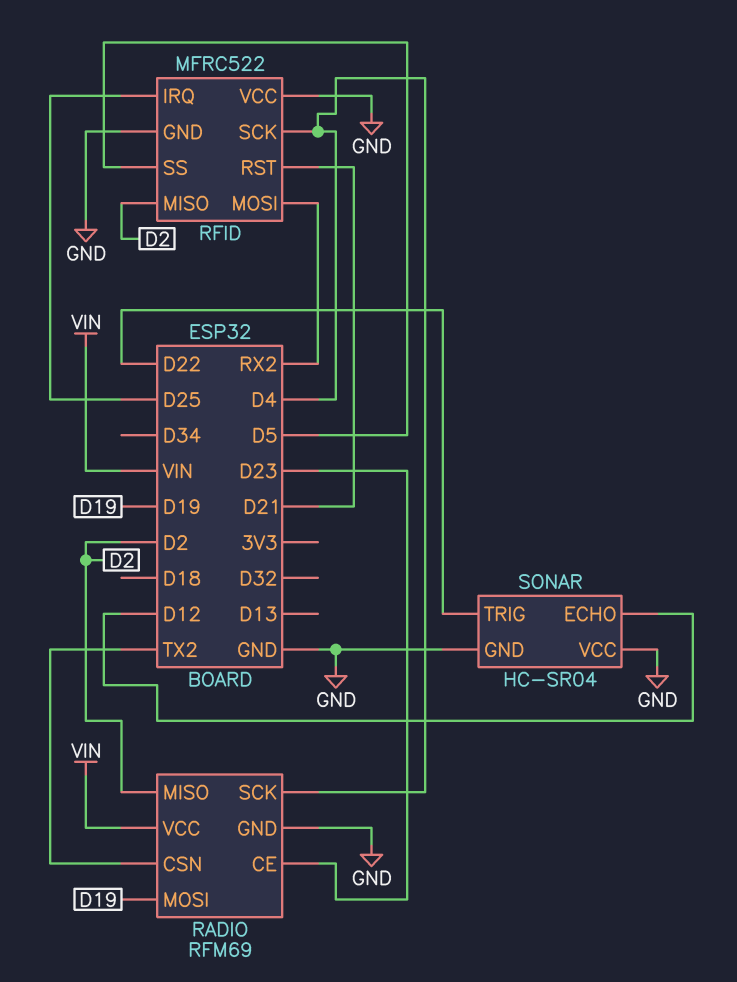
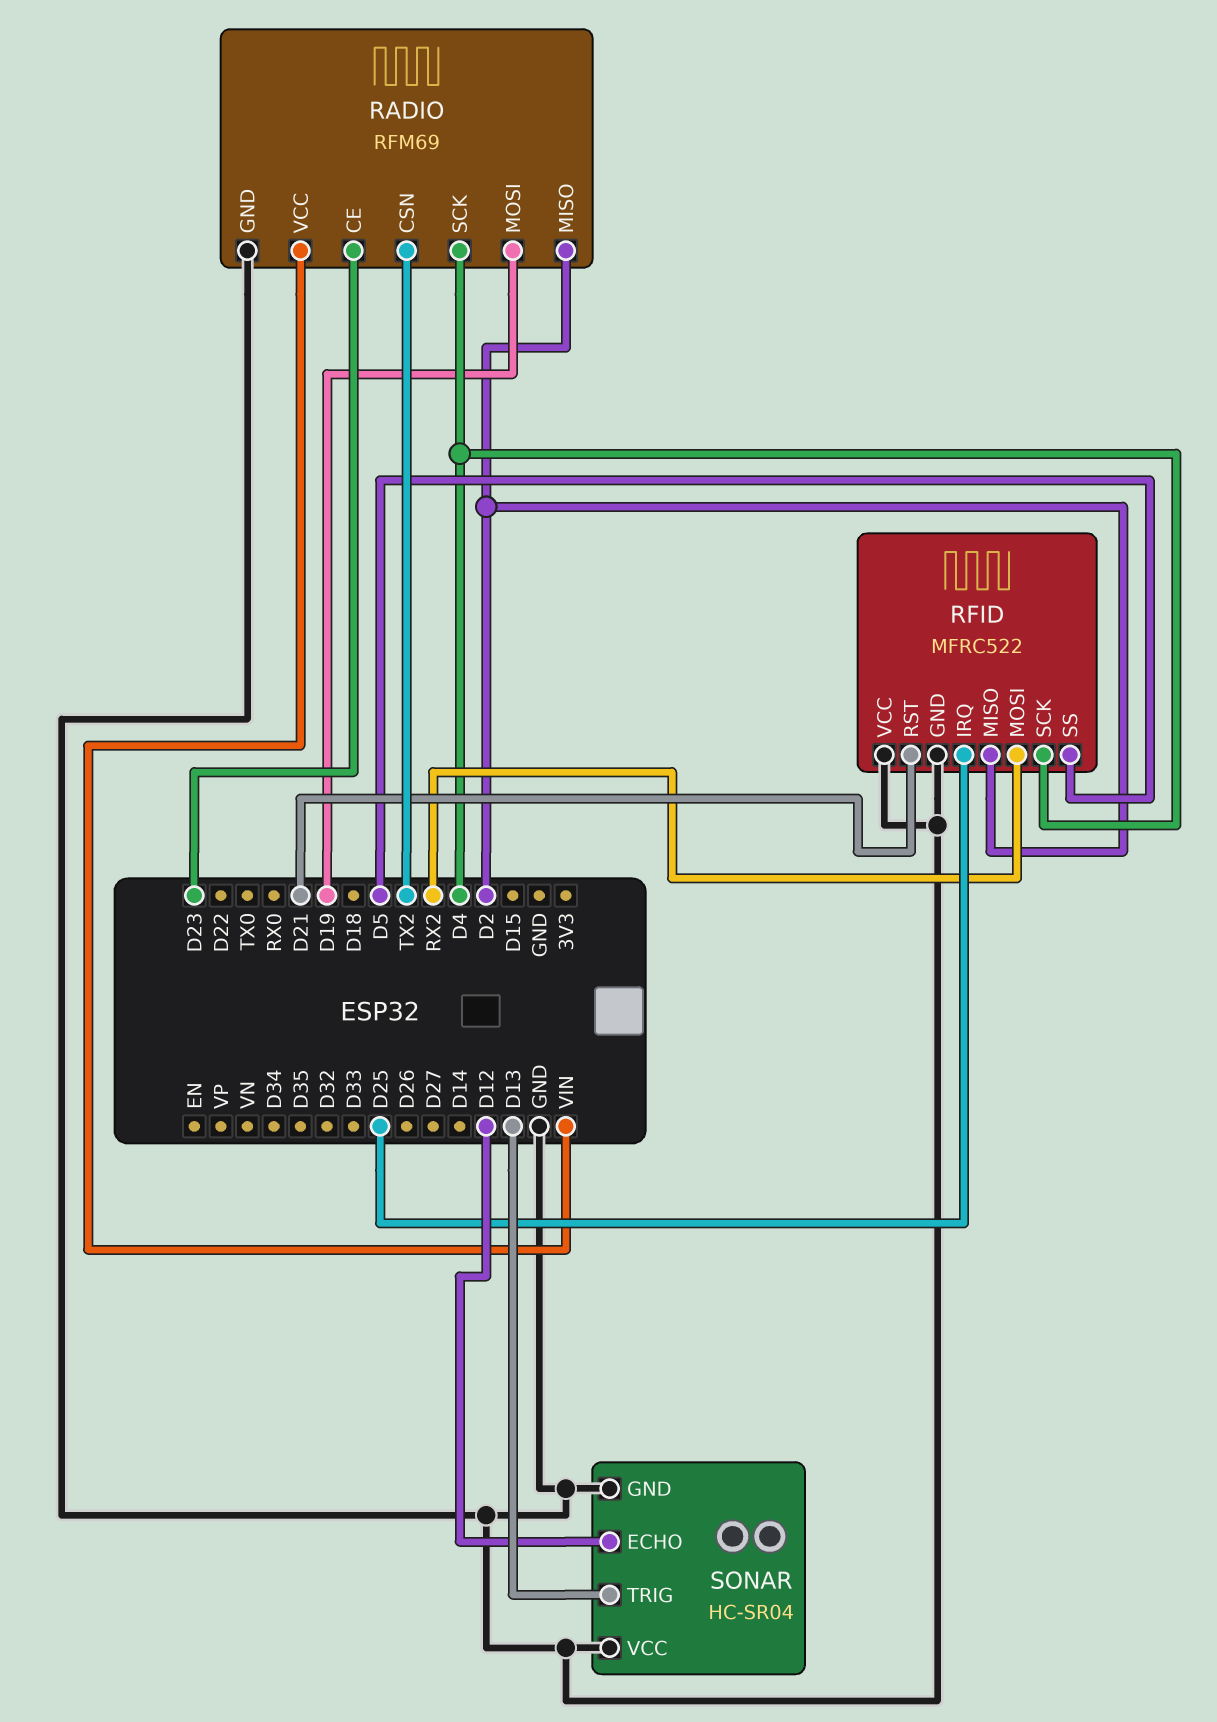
SONAR pin TRIG: D22 -> D13

